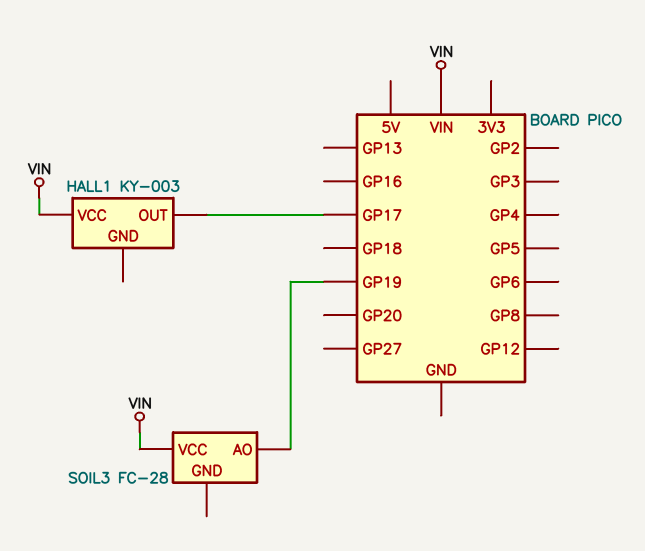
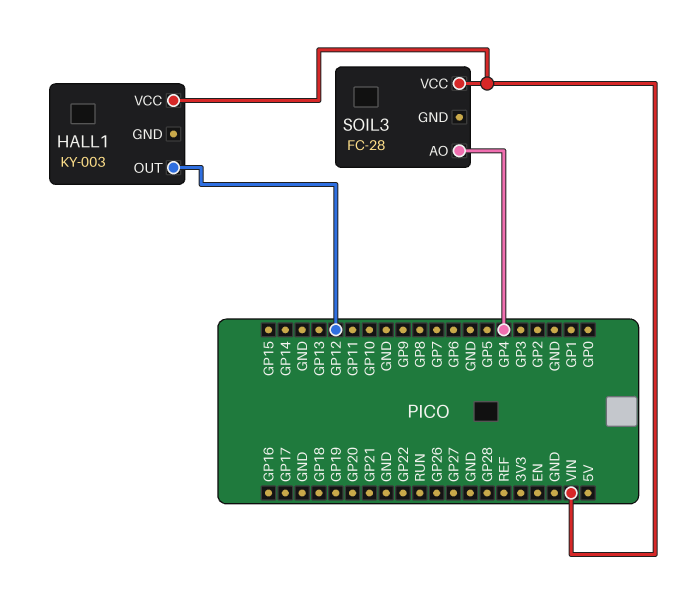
HALL1 pin OUT: GP17 -> GP12
SOIL3 pin AO: GP19 -> GP4

